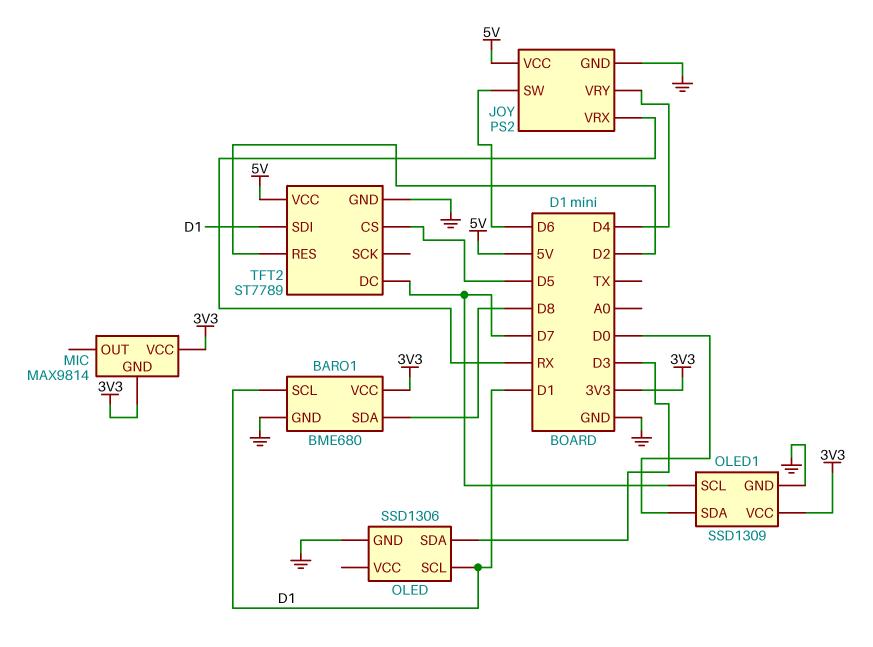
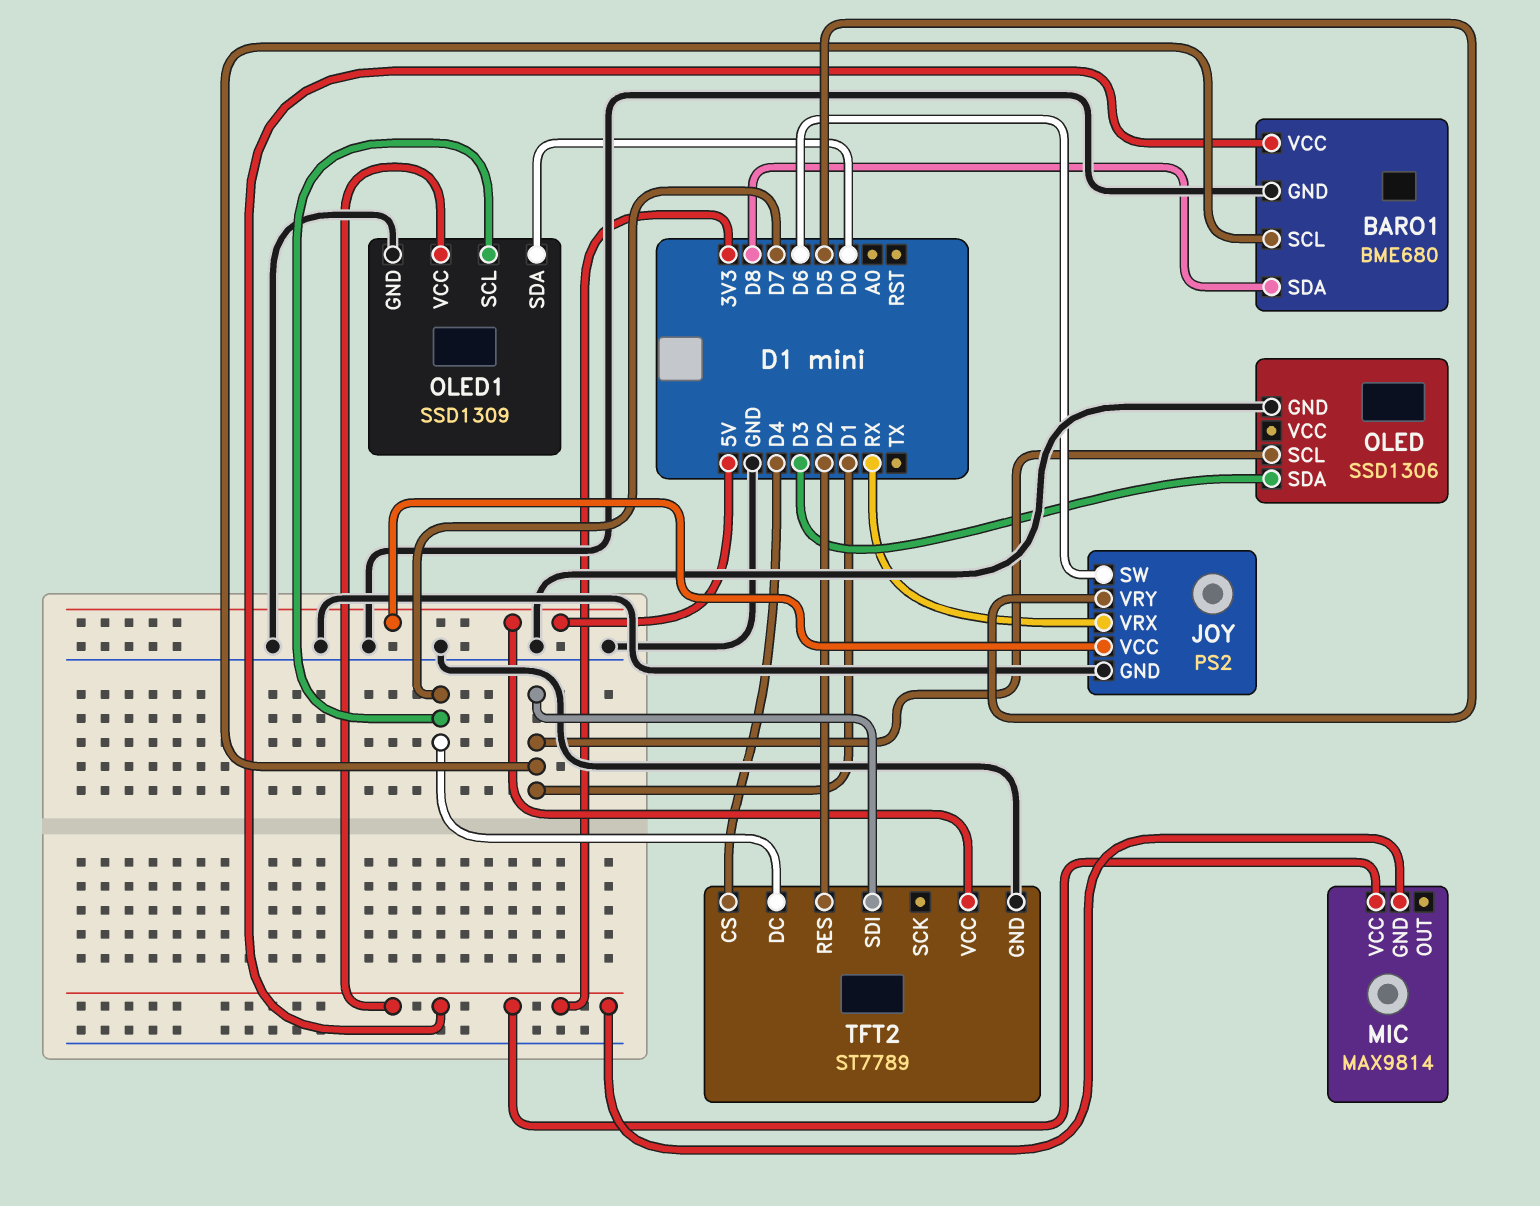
JOY pin VRY: D4 -> D5
TFT2 pin CS: D5 -> D4

